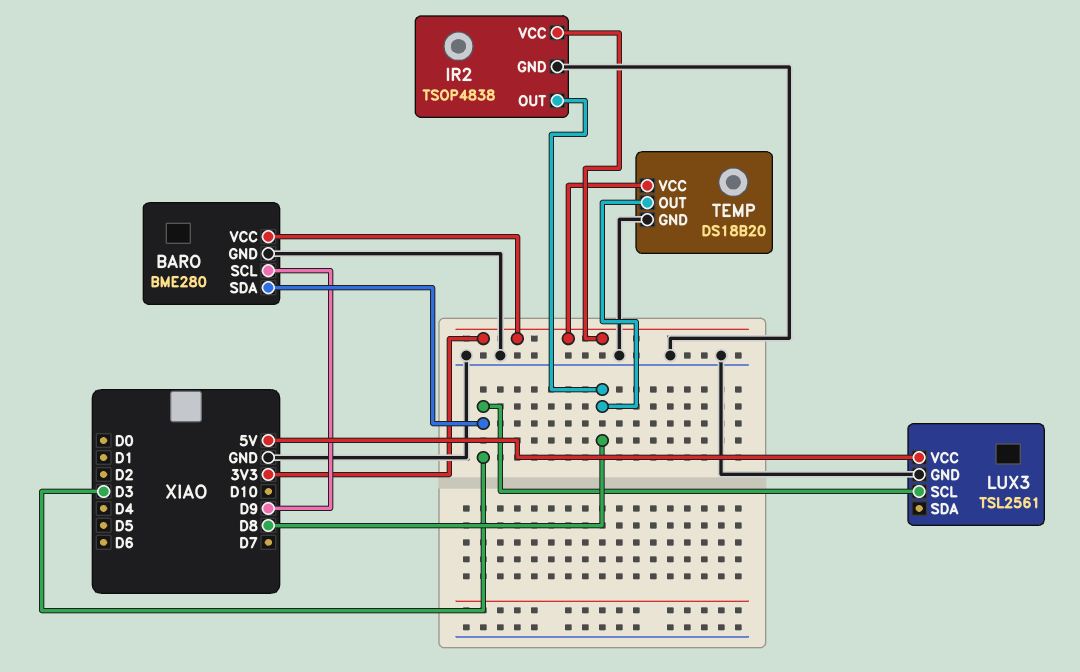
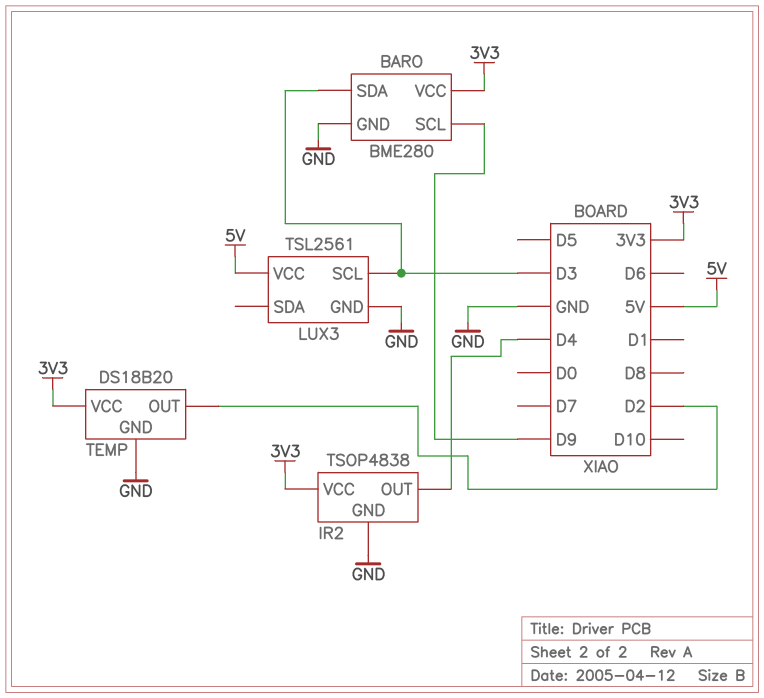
IR2 pin OUT: D8 -> D4
TEMP pin OUT: D8 -> D2

